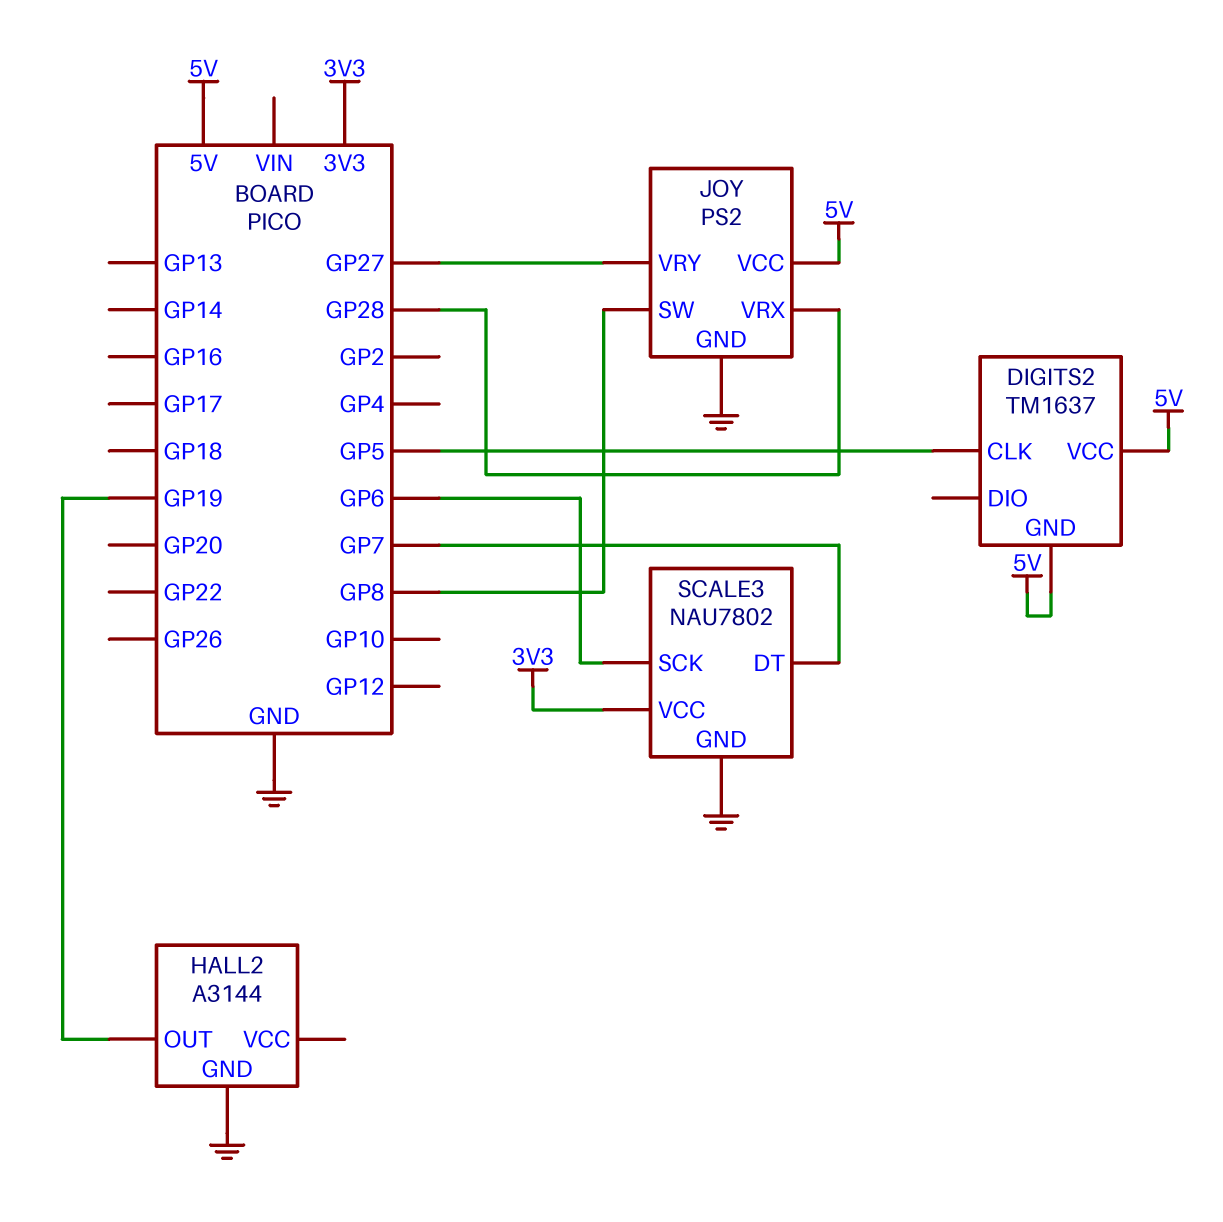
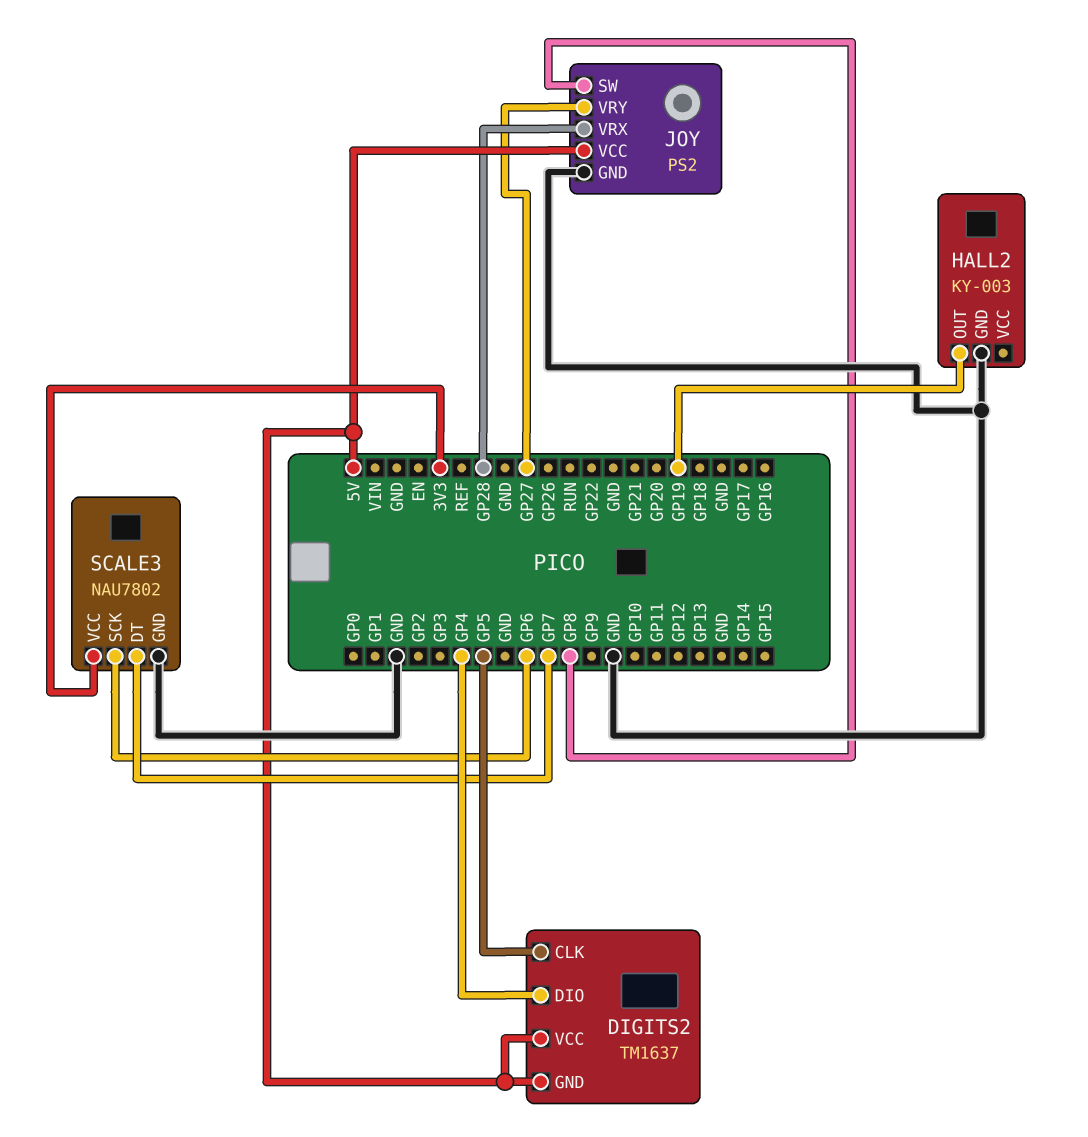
DIGITS2 pin DIO: none -> GP4
HALL2: A3144 -> KY-003

